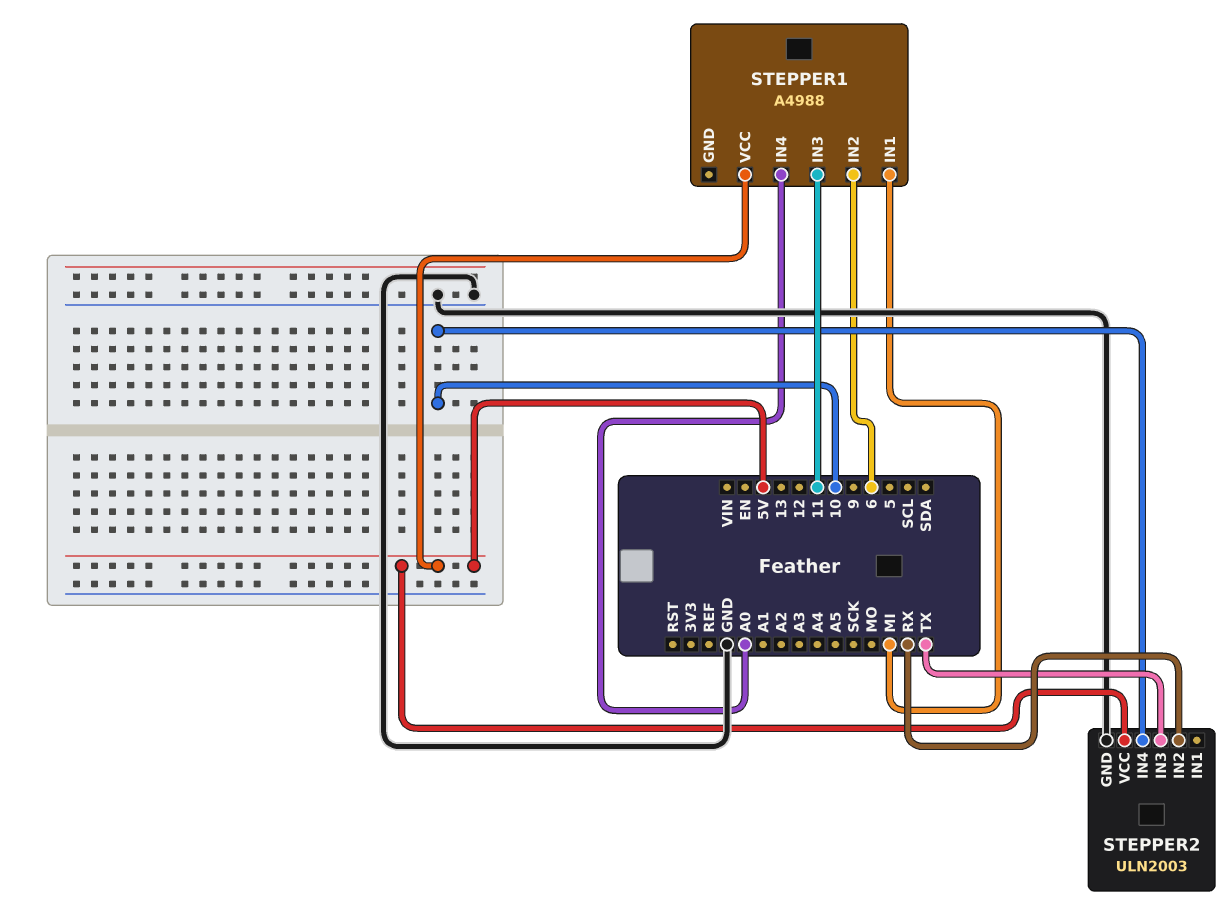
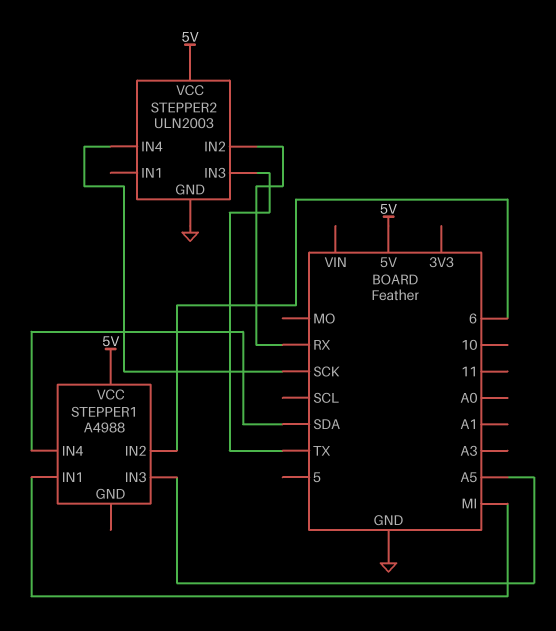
STEPPER1 pin IN3: 11 -> A5
STEPPER1 pin IN4: A0 -> SDA
STEPPER2 pin IN4: 10 -> SCK

